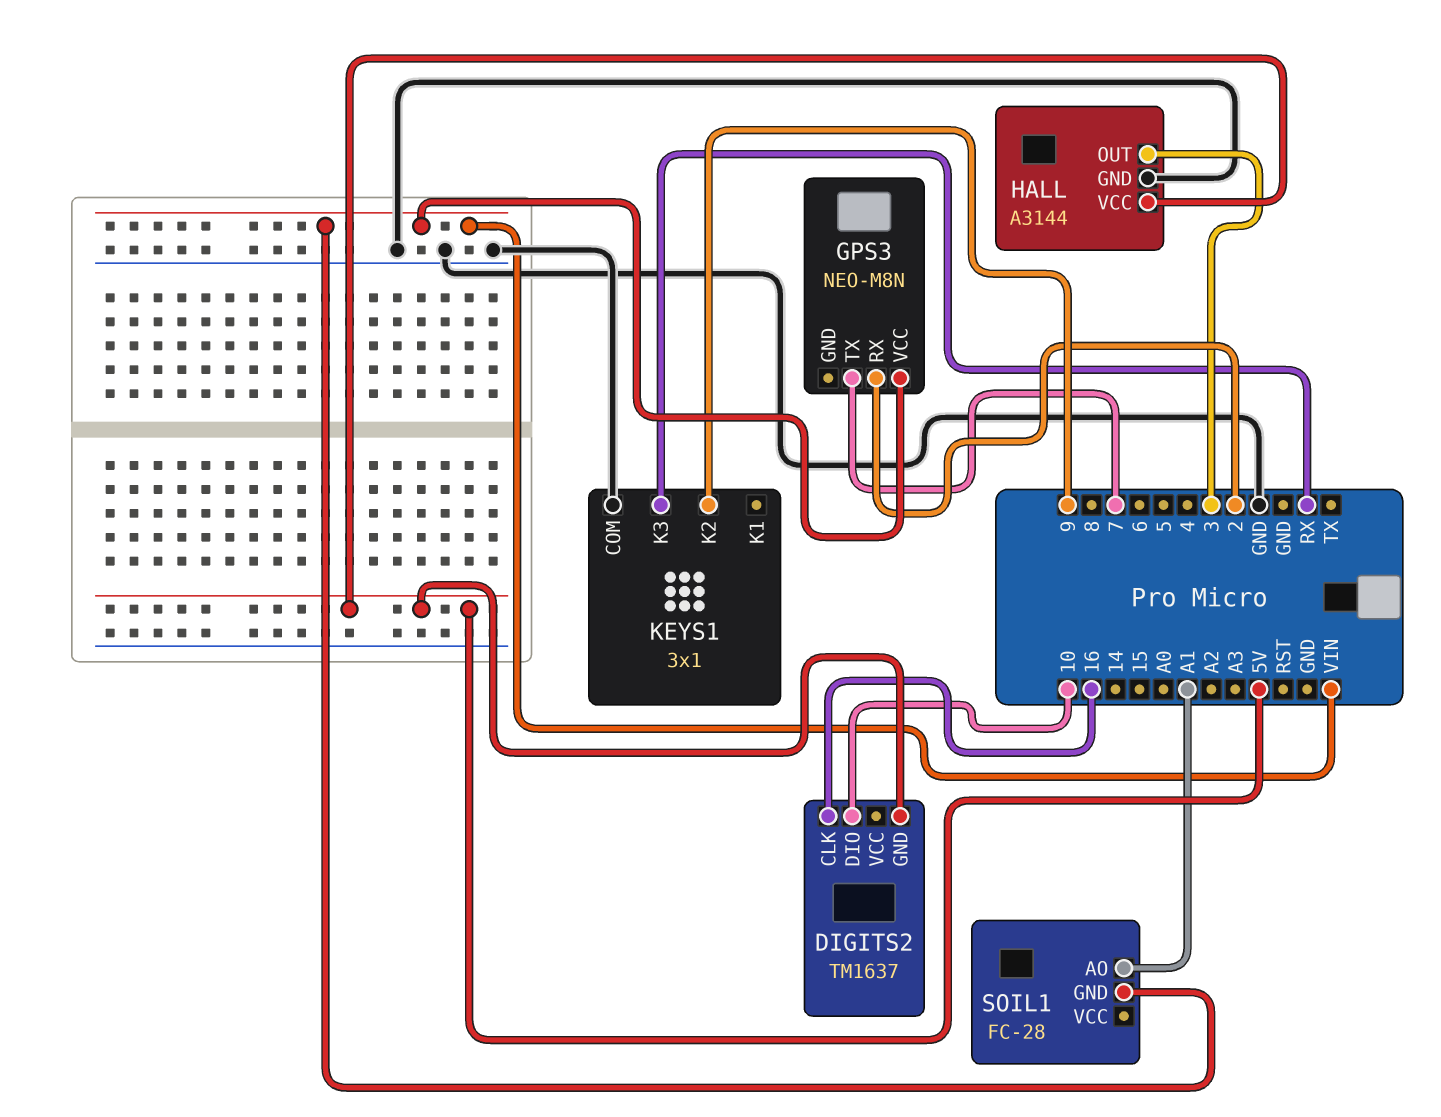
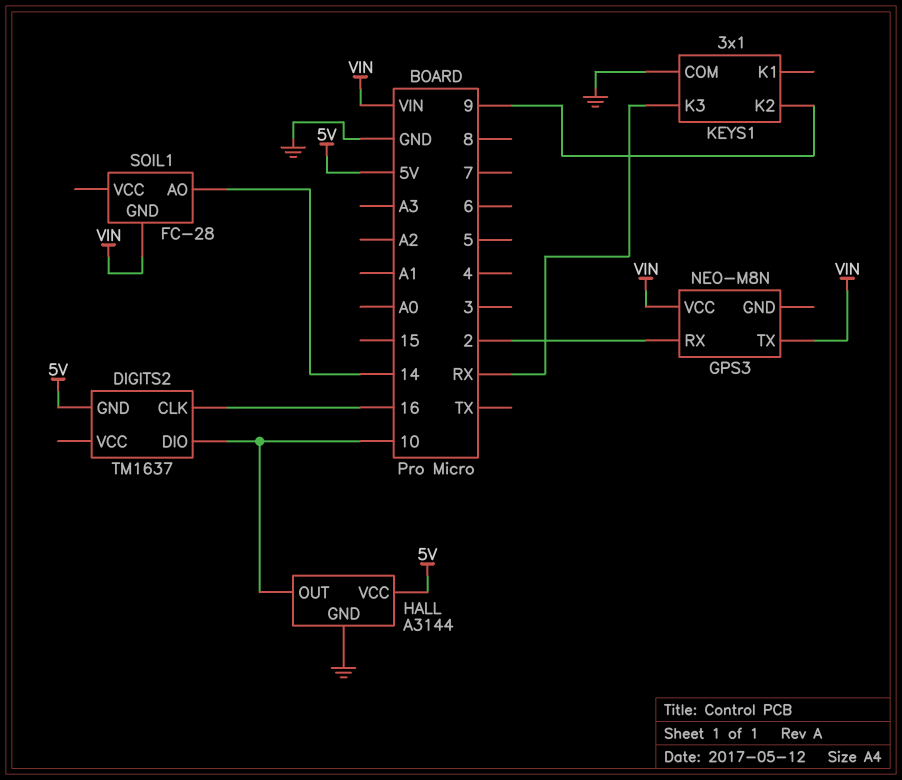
GPS3 pin TX: 7 -> VIN
HALL pin OUT: 3 -> 10
SOIL1 pin AO: A1 -> 14

